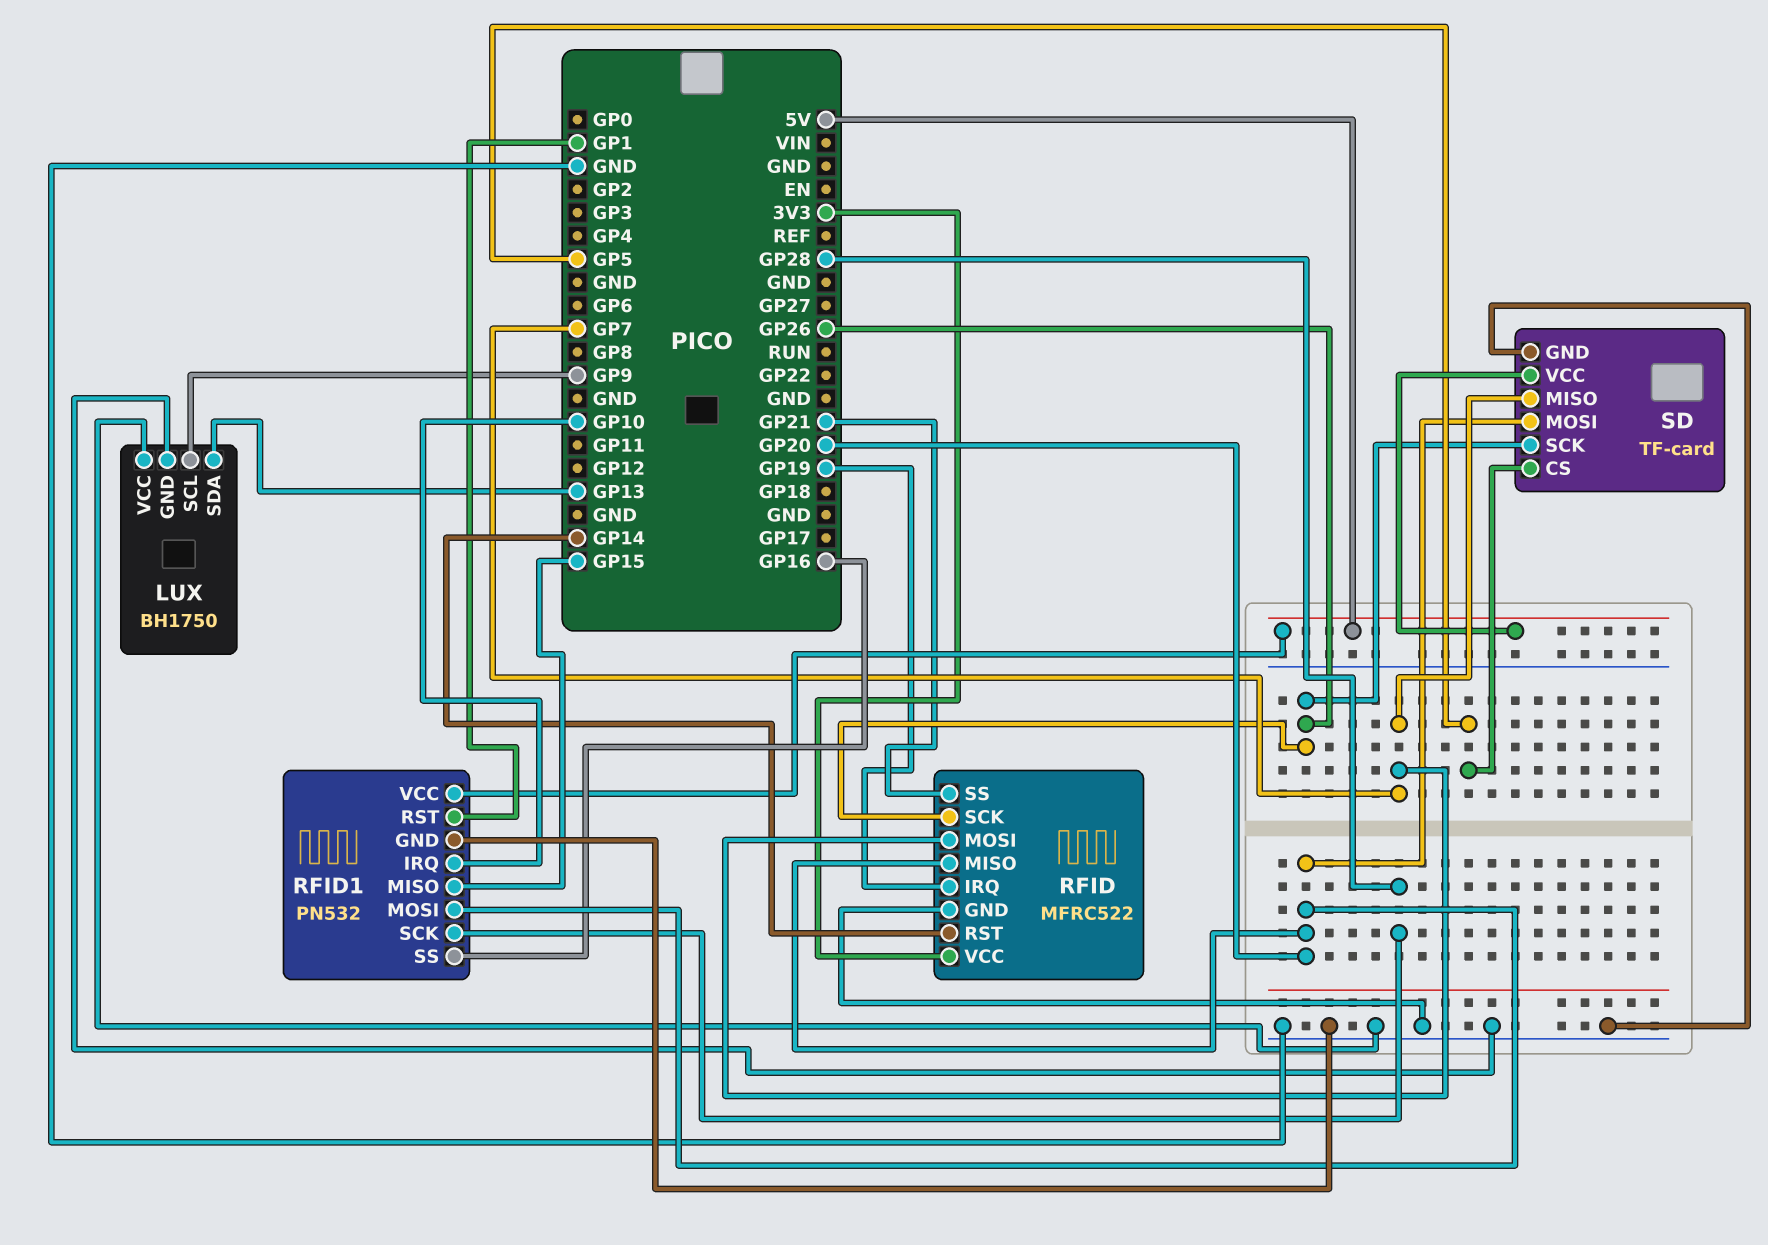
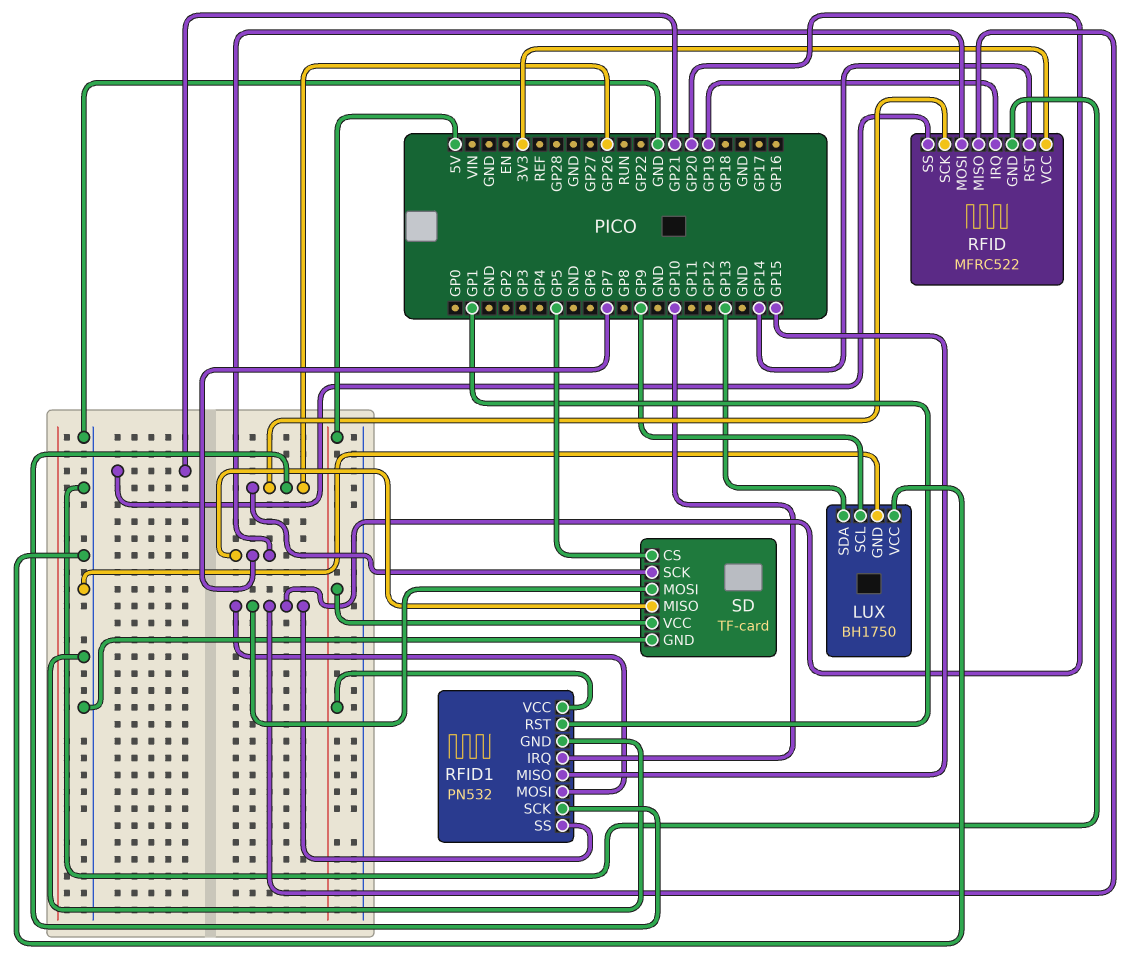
RFID1 pin SCK: GP28 -> GP26
RFID1 pin SS: GP16 -> GP20

